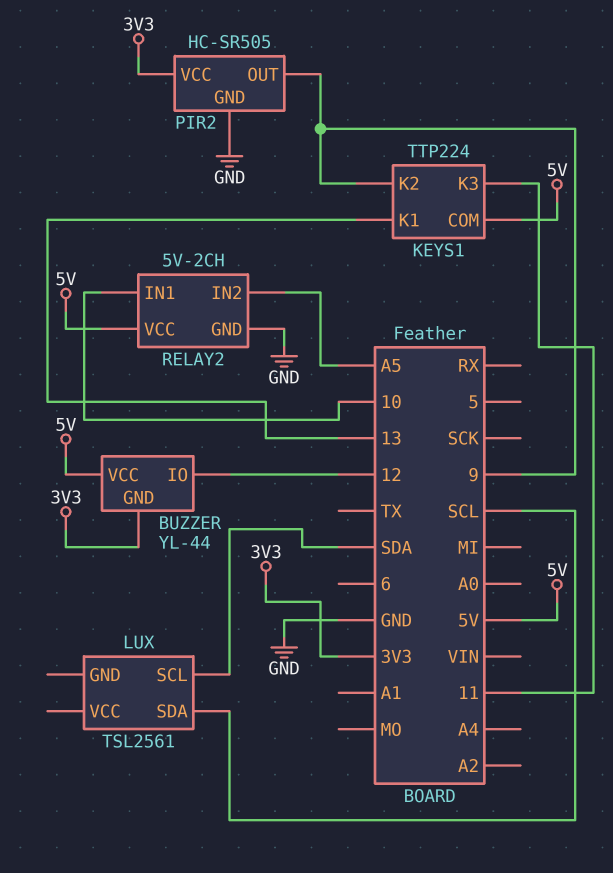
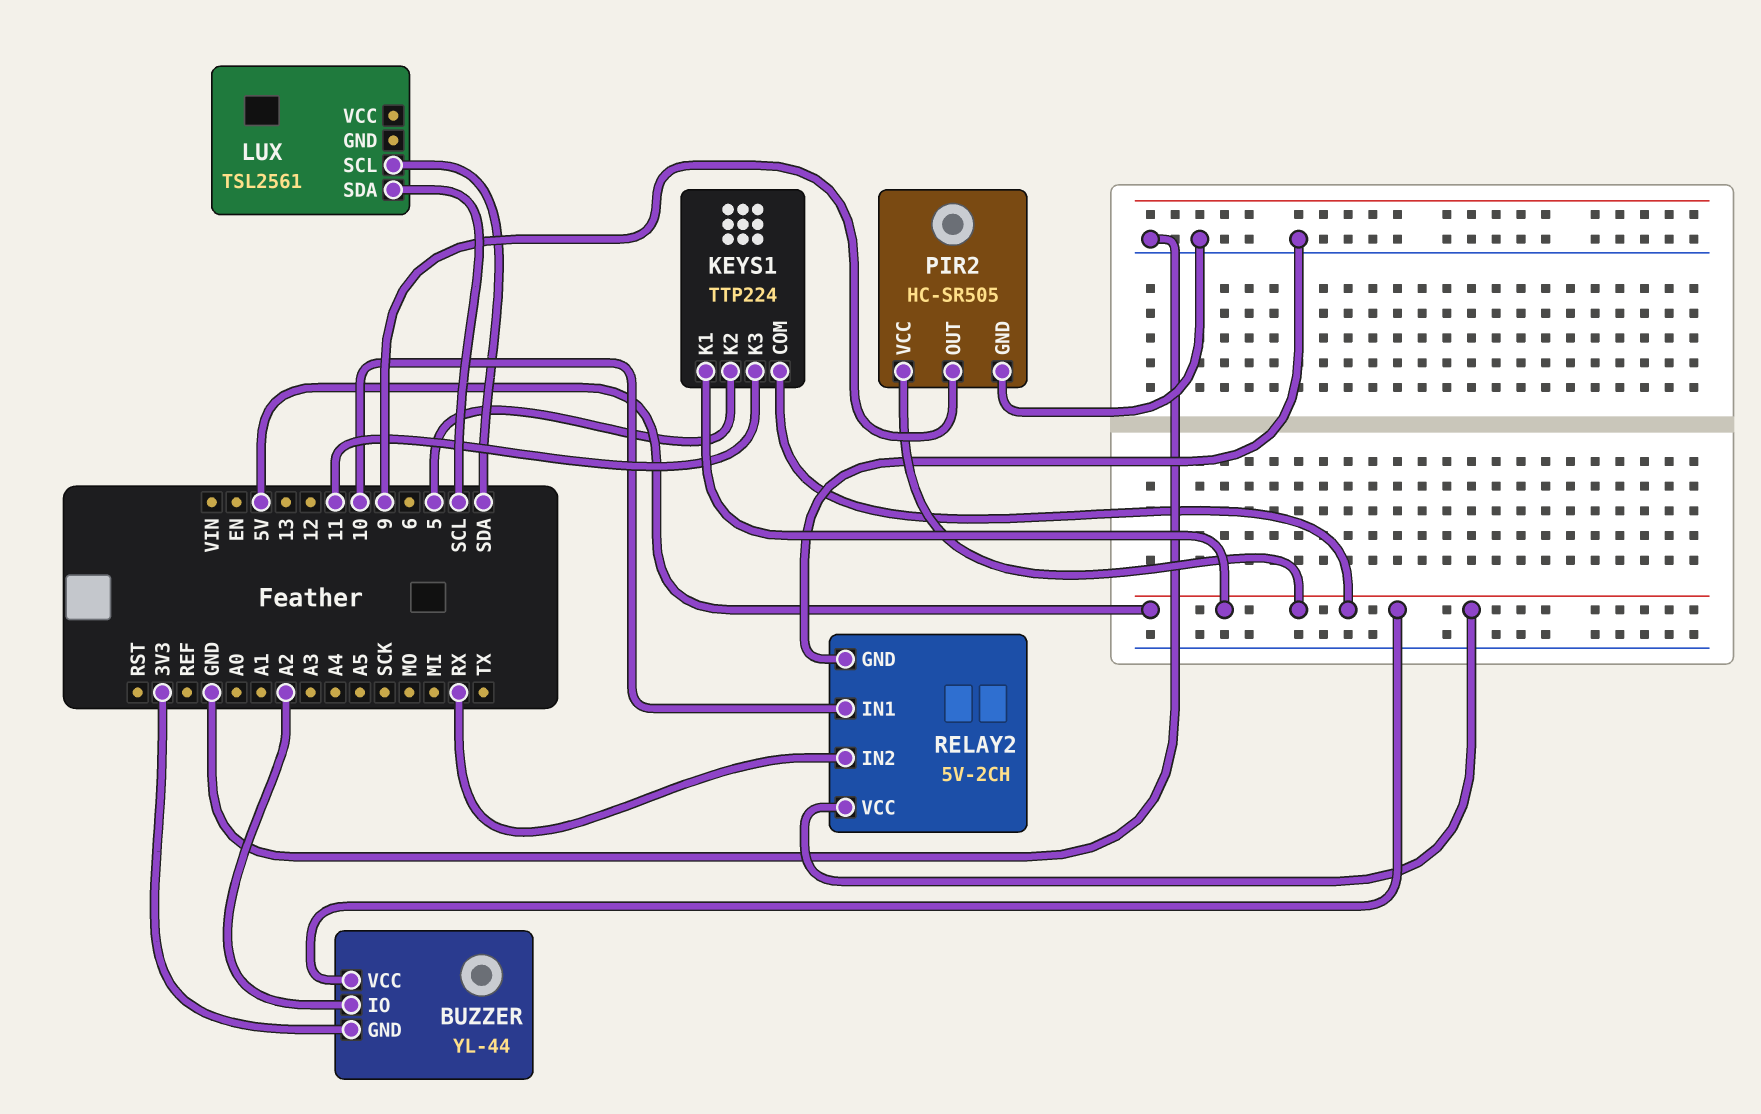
BUZZER pin IO: 12 -> A2
KEYS1 pin K1: 13 -> 5V
KEYS1 pin K2: 9 -> 5
PIR2 pin VCC: 3V3 -> 5V
RELAY2 pin IN2: A5 -> RX

